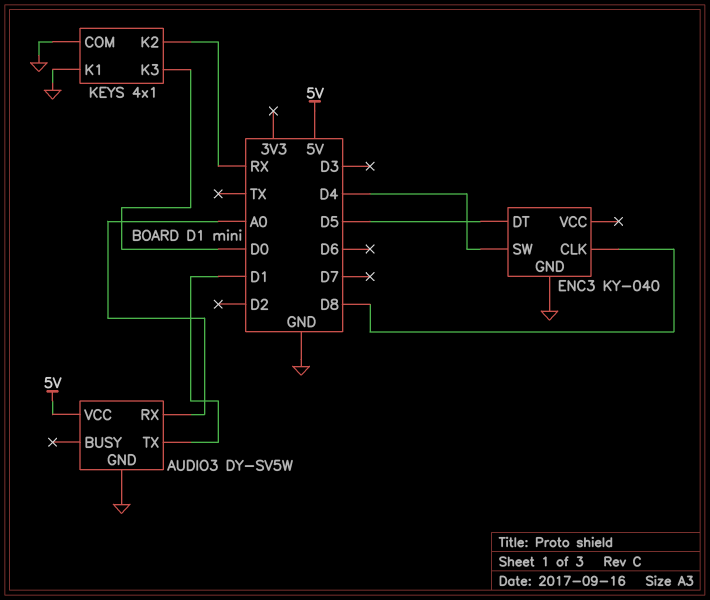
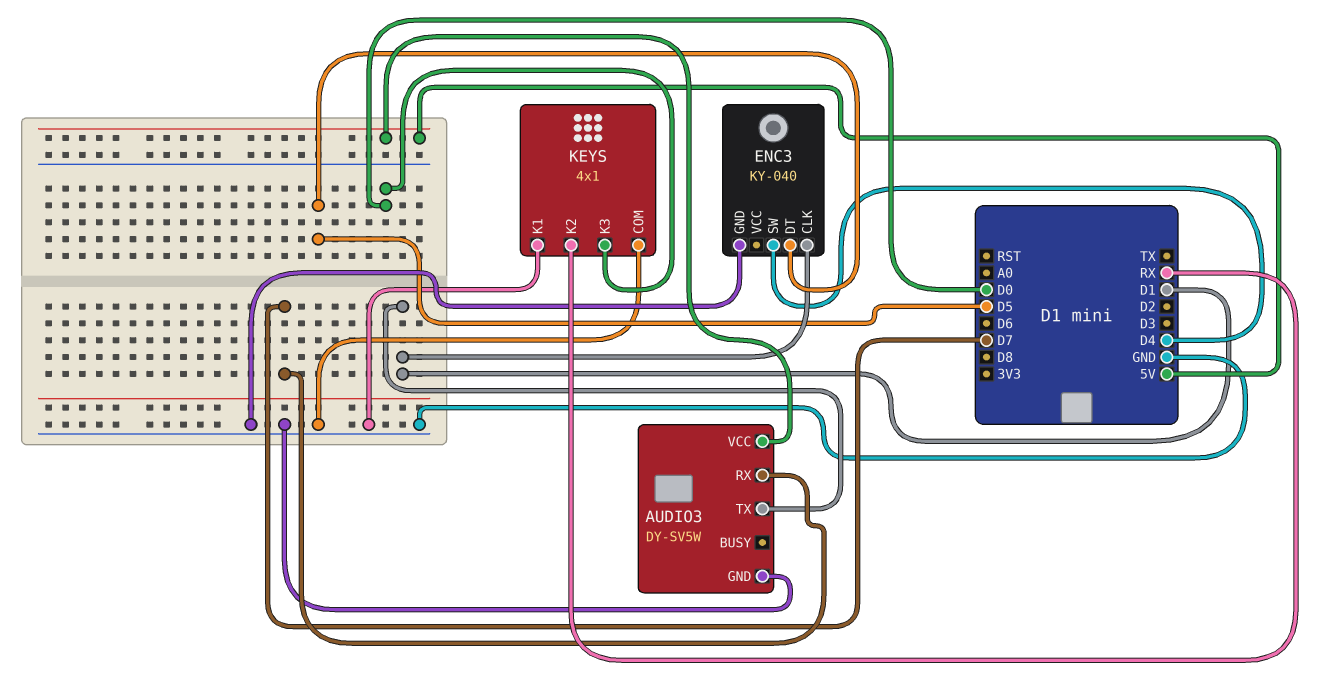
AUDIO3 pin RX: A0 -> D7
ENC3 pin CLK: D8 -> D1

